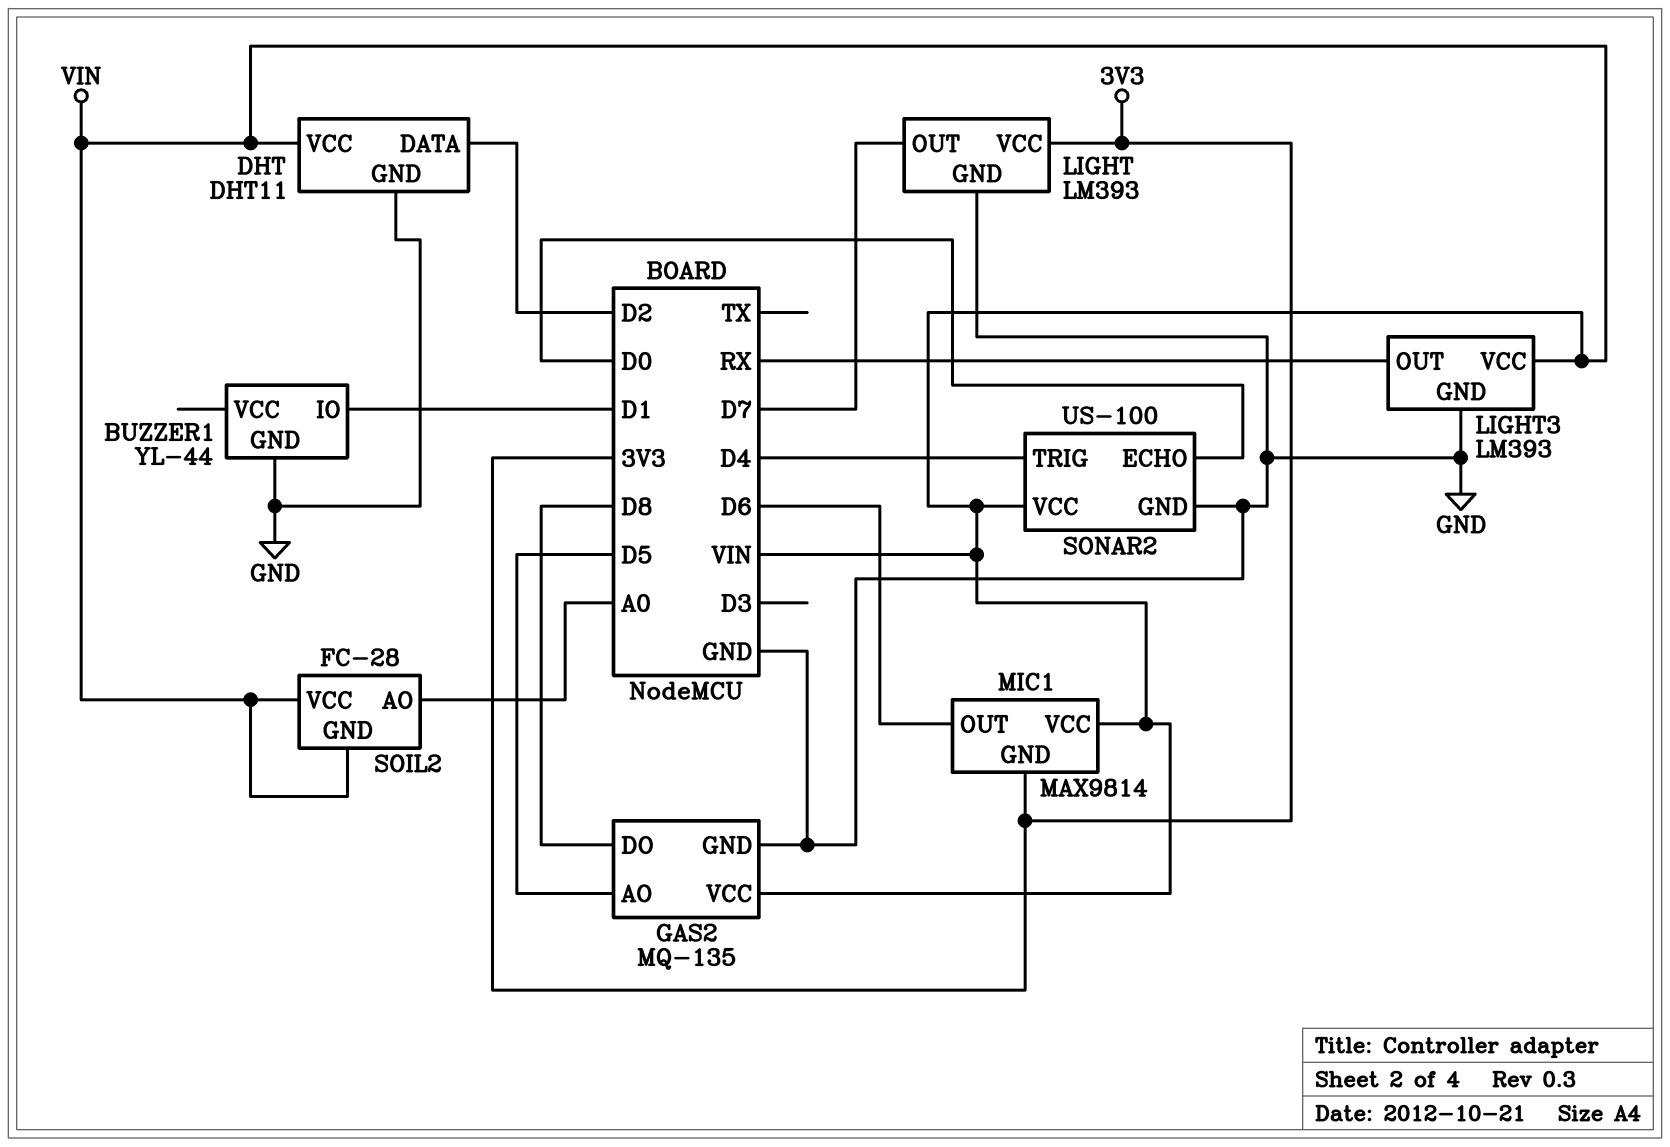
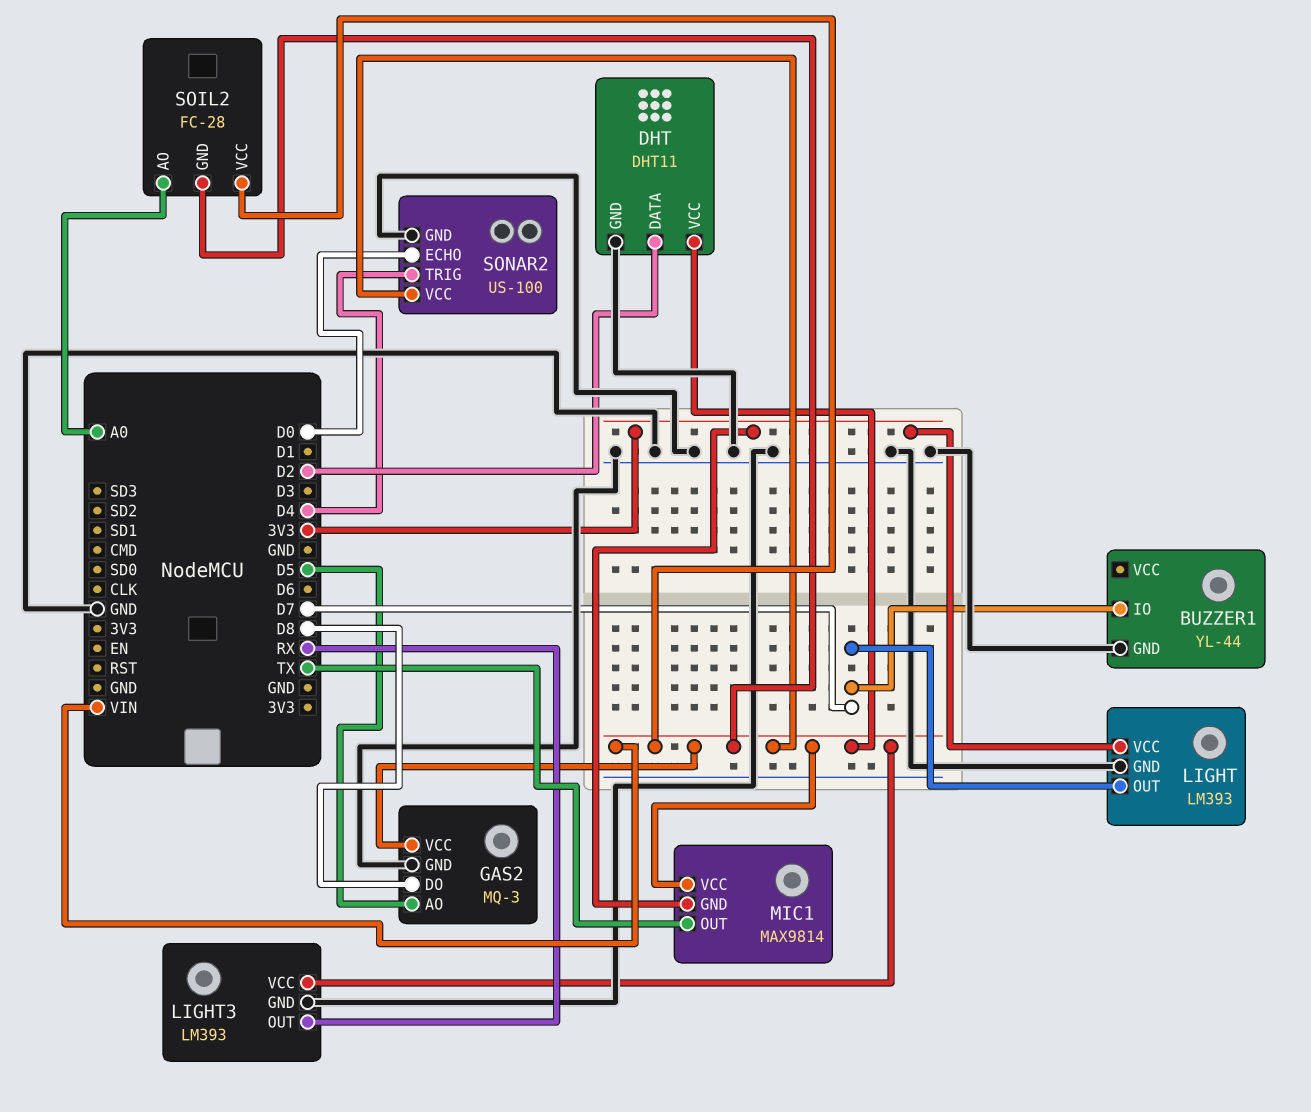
BUZZER1 pin IO: D1 -> D7
GAS2: MQ-135 -> MQ-3
MIC1 pin OUT: D6 -> TX

